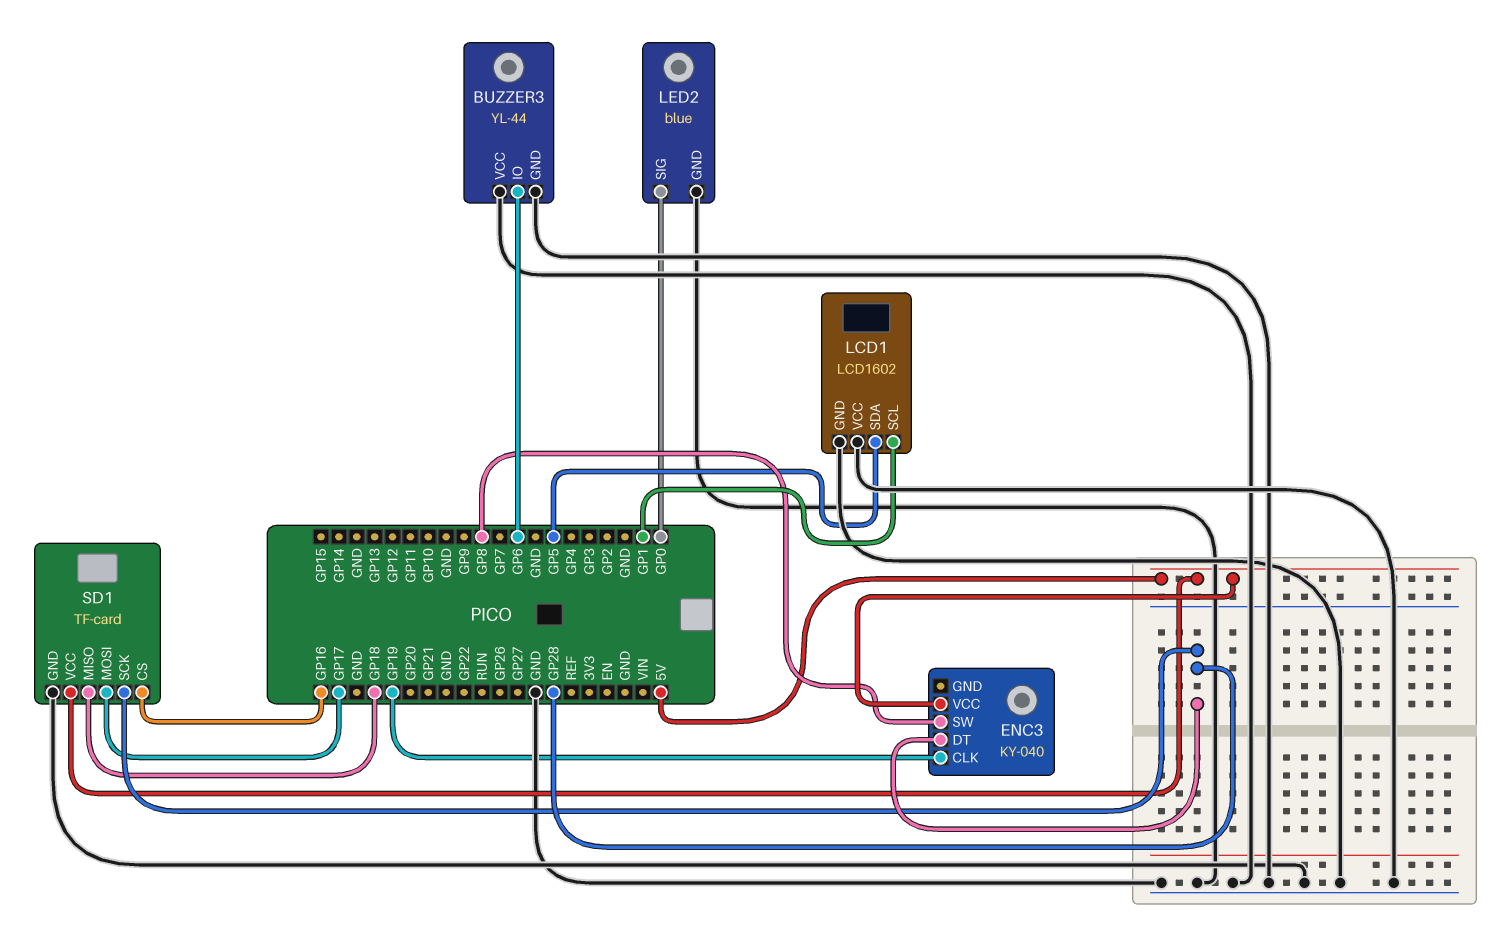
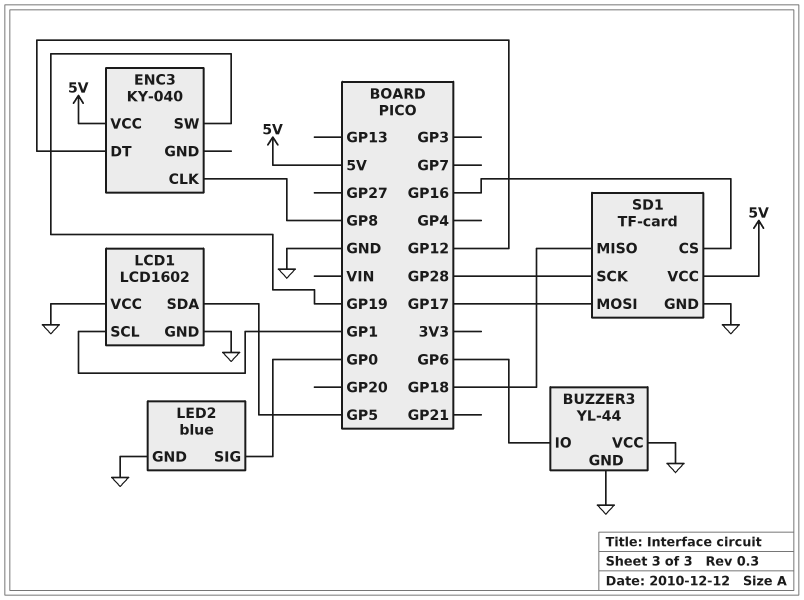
ENC3 pin CLK: GP19 -> GP8
ENC3 pin DT: GP28 -> GP12
ENC3 pin SW: GP8 -> GP19

